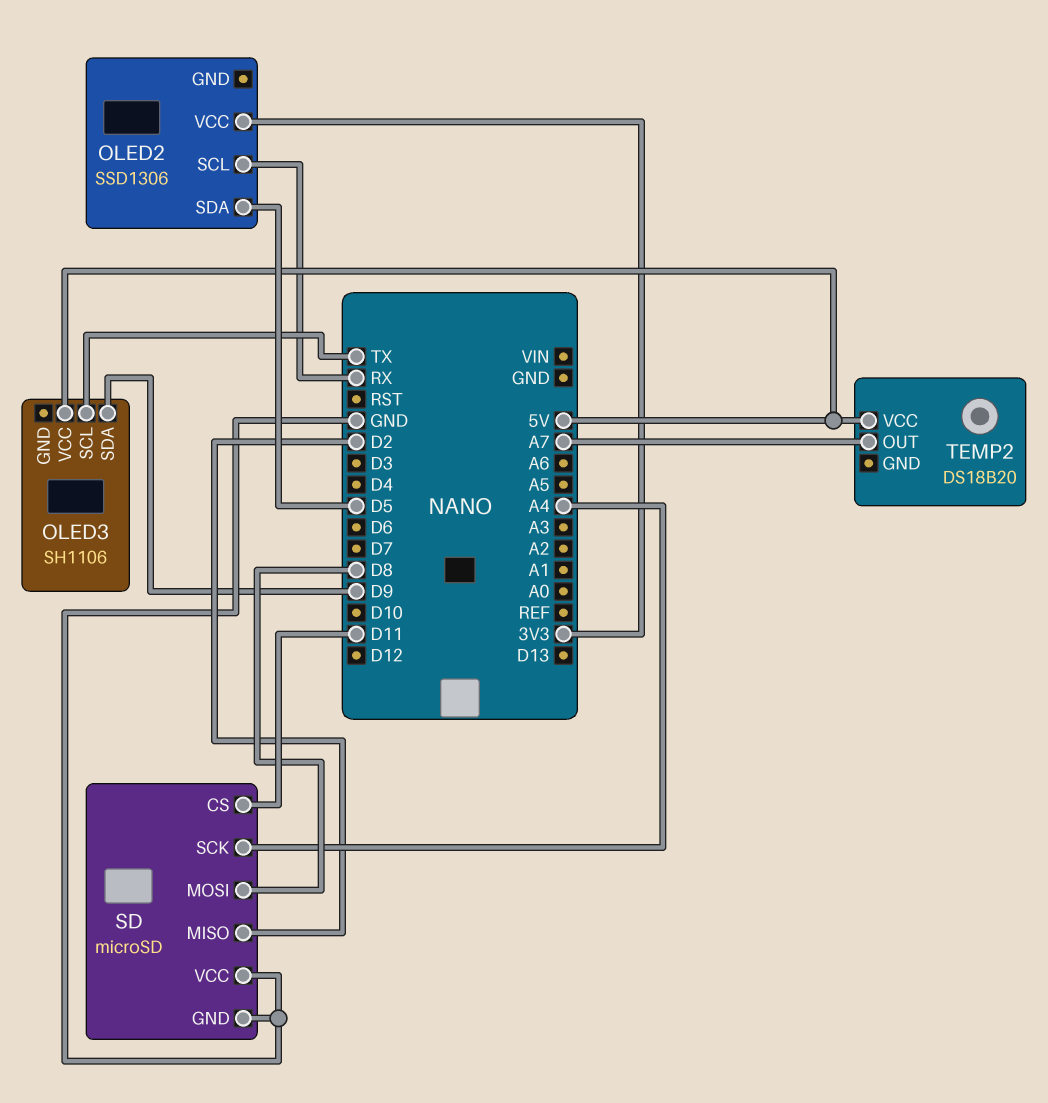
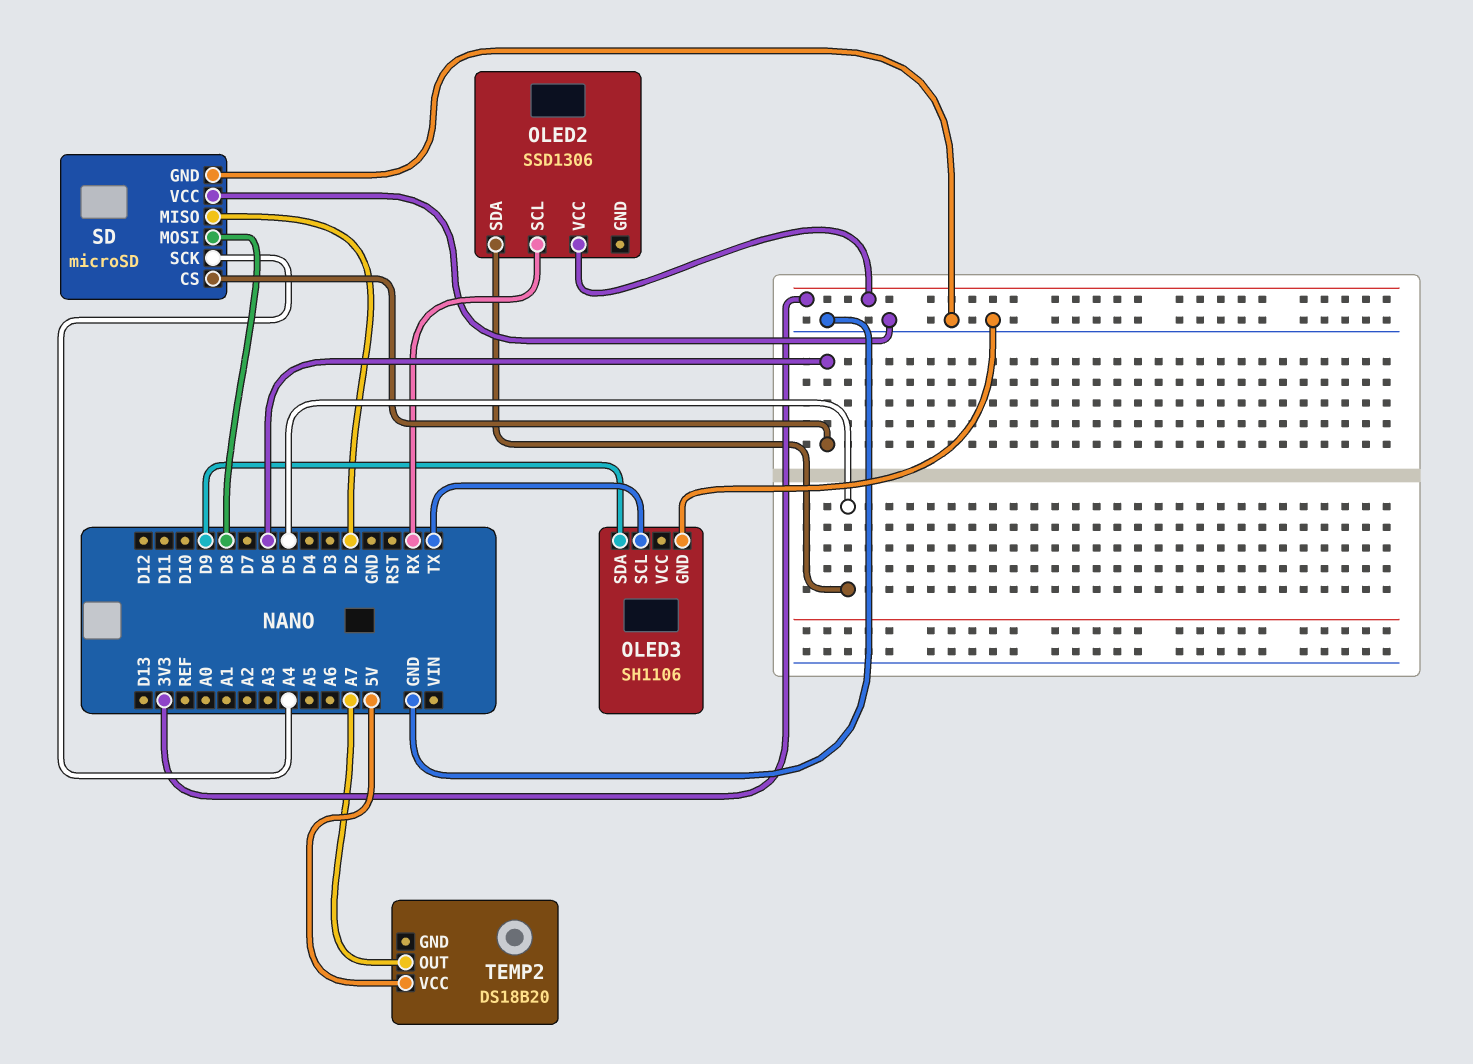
OLED3 pin GND: none -> GND
OLED3 pin VCC: 5V -> none
SD pin CS: D11 -> D6

